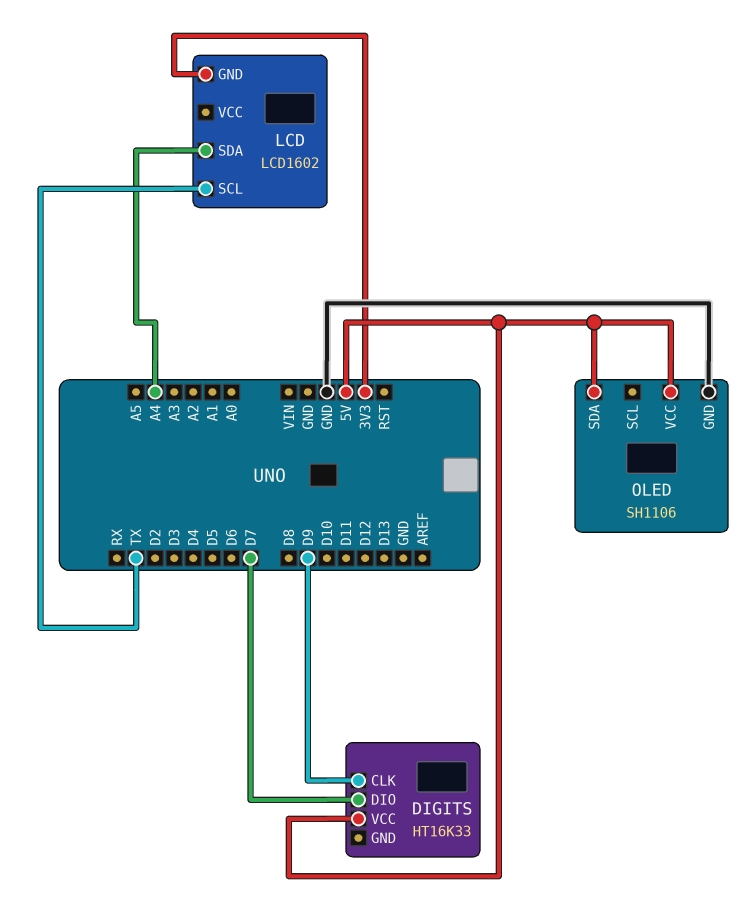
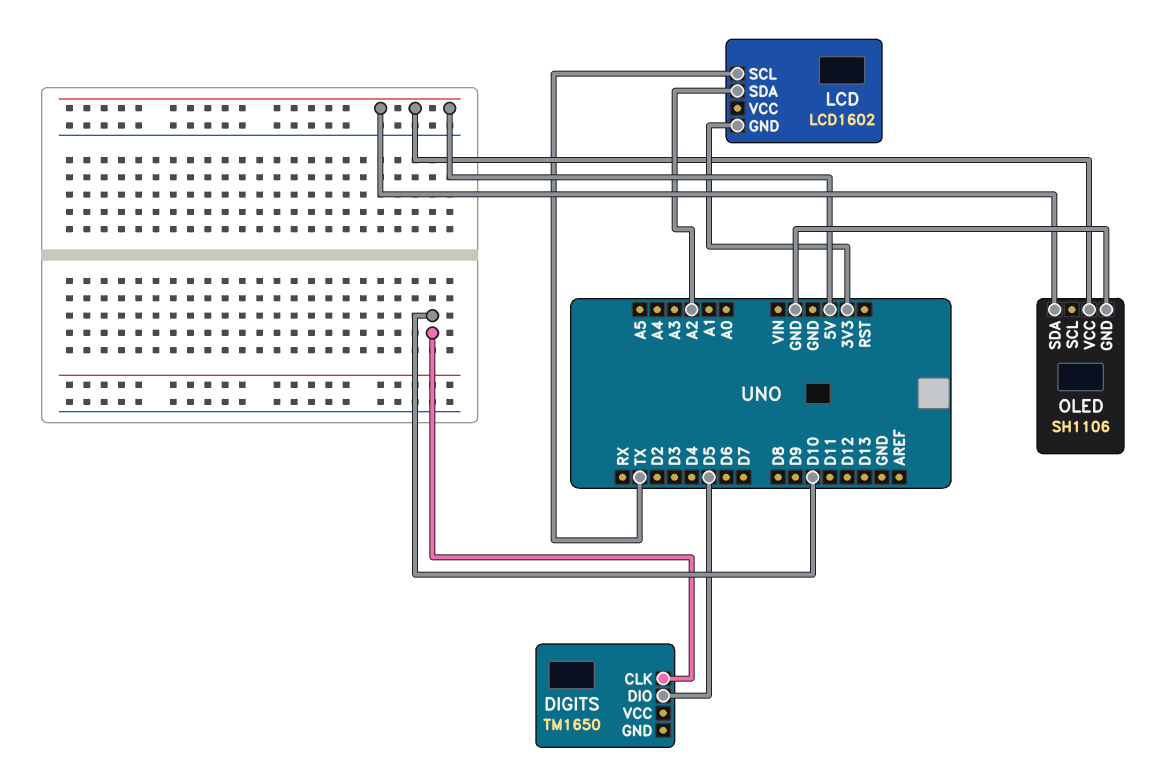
DIGITS: HT16K33 -> TM1650
DIGITS pin CLK: D9 -> D10
DIGITS pin DIO: D7 -> D5
DIGITS pin VCC: 5V -> none
LCD pin SDA: A4 -> A2

